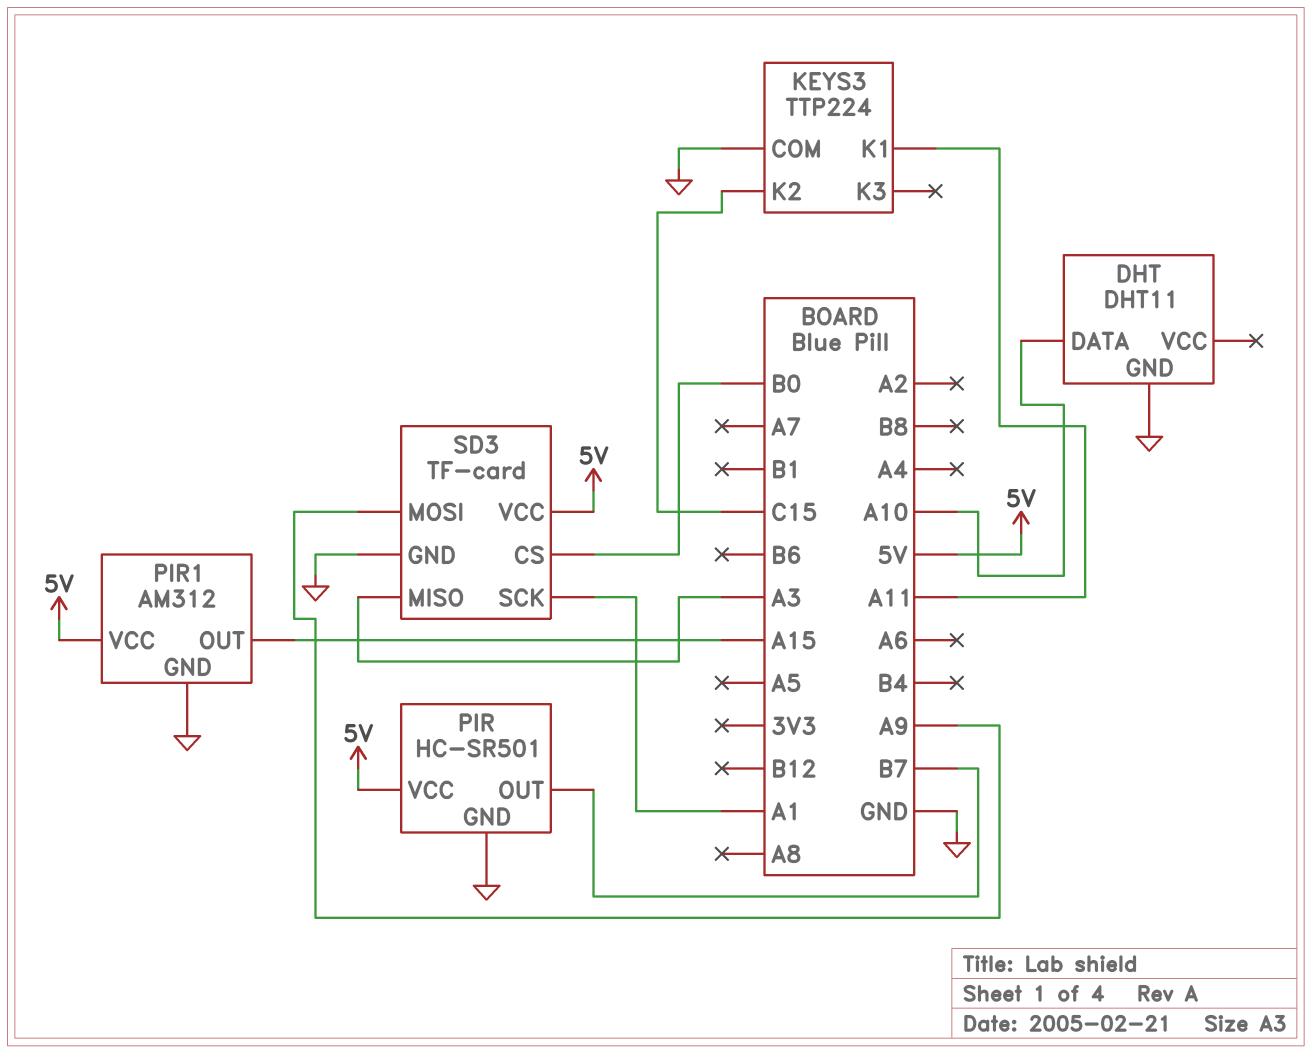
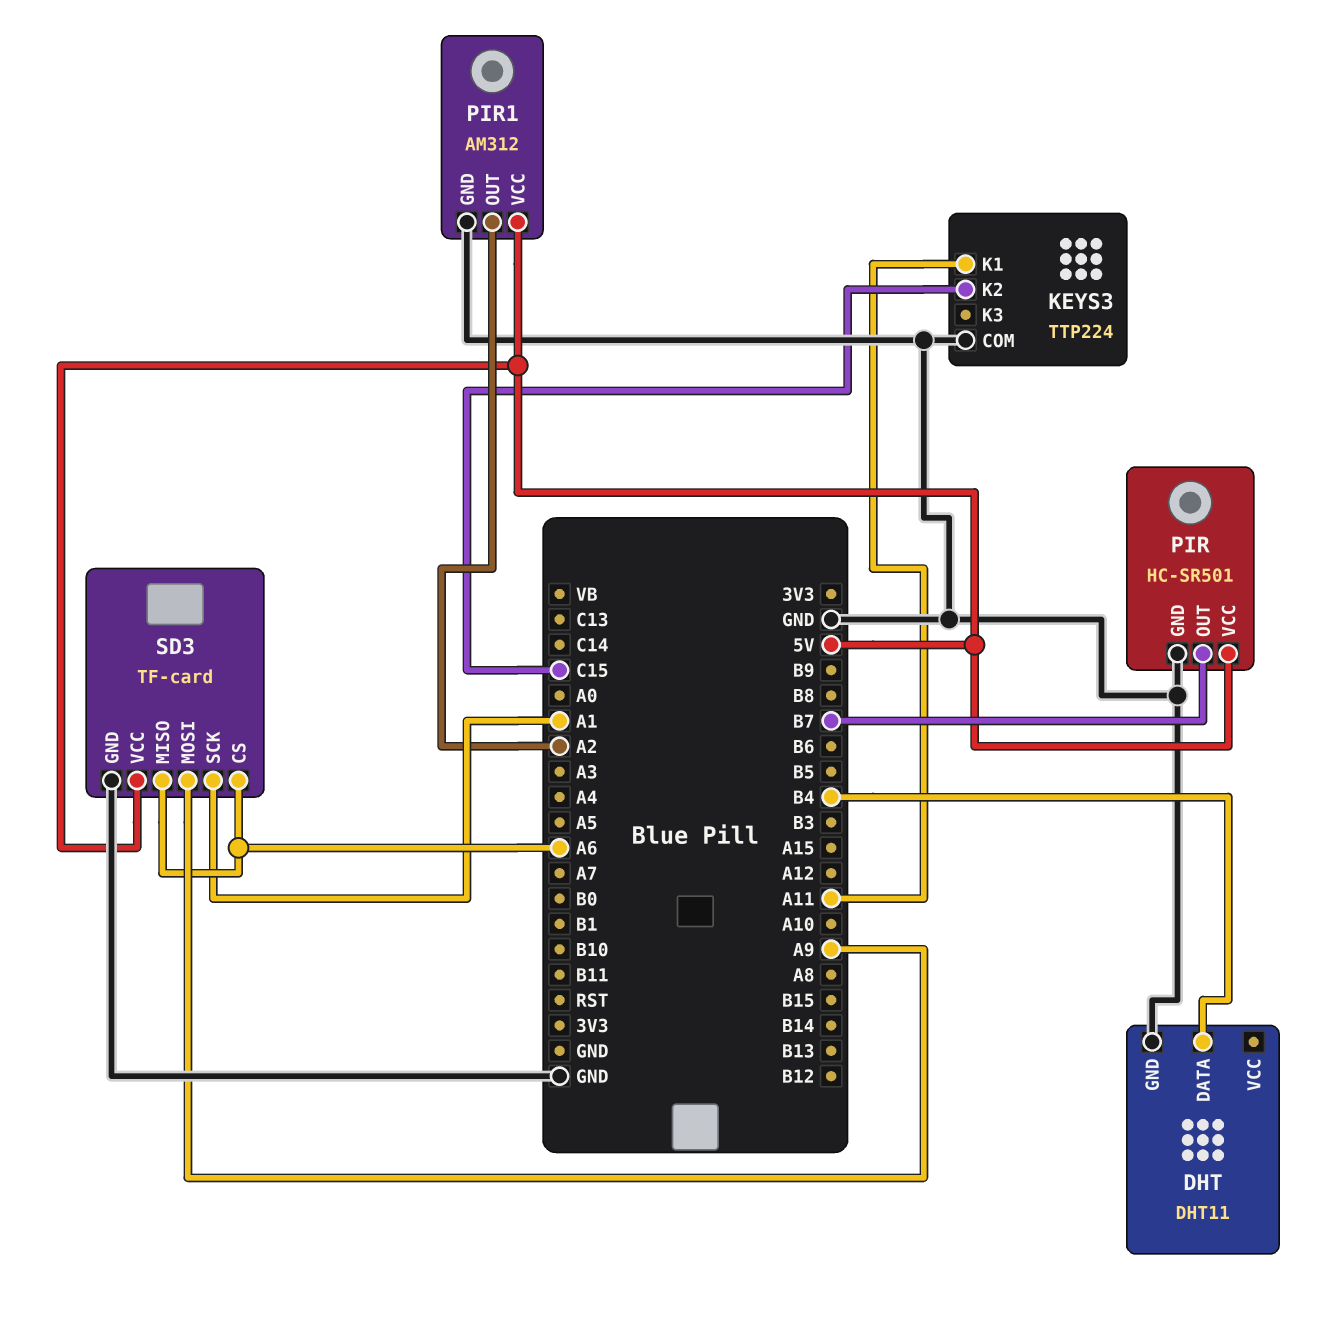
DHT pin DATA: A10 -> B4
PIR1 pin OUT: A15 -> A2
SD3 pin CS: B0 -> A6
SD3 pin MISO: A3 -> A6

